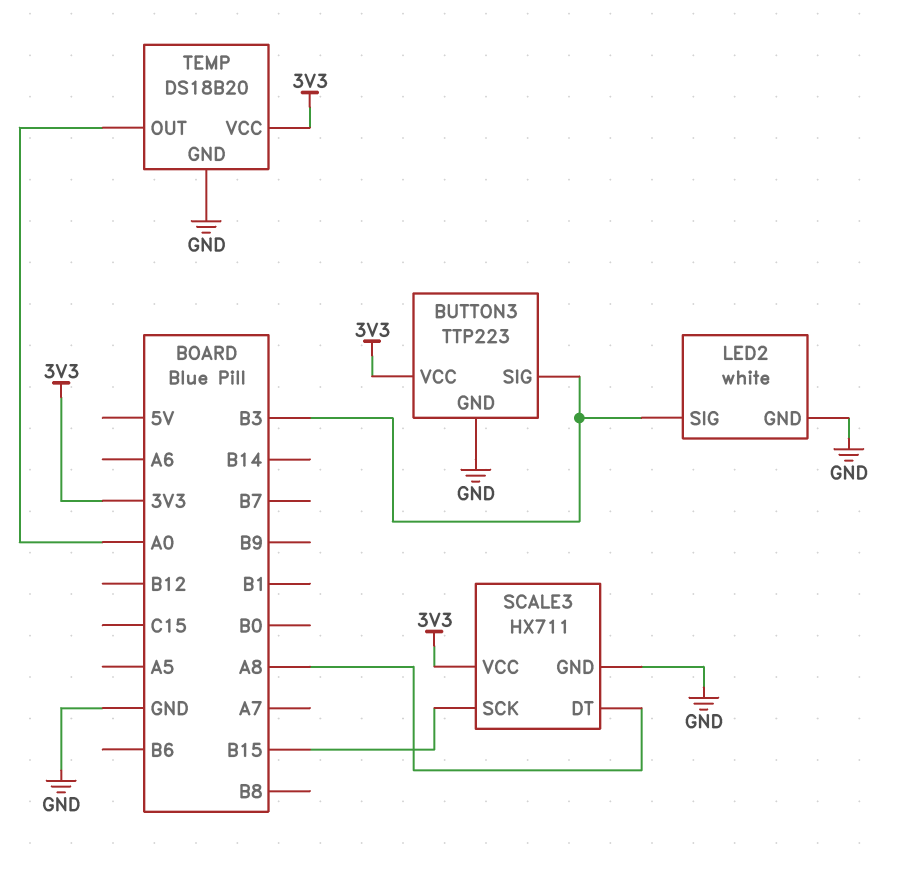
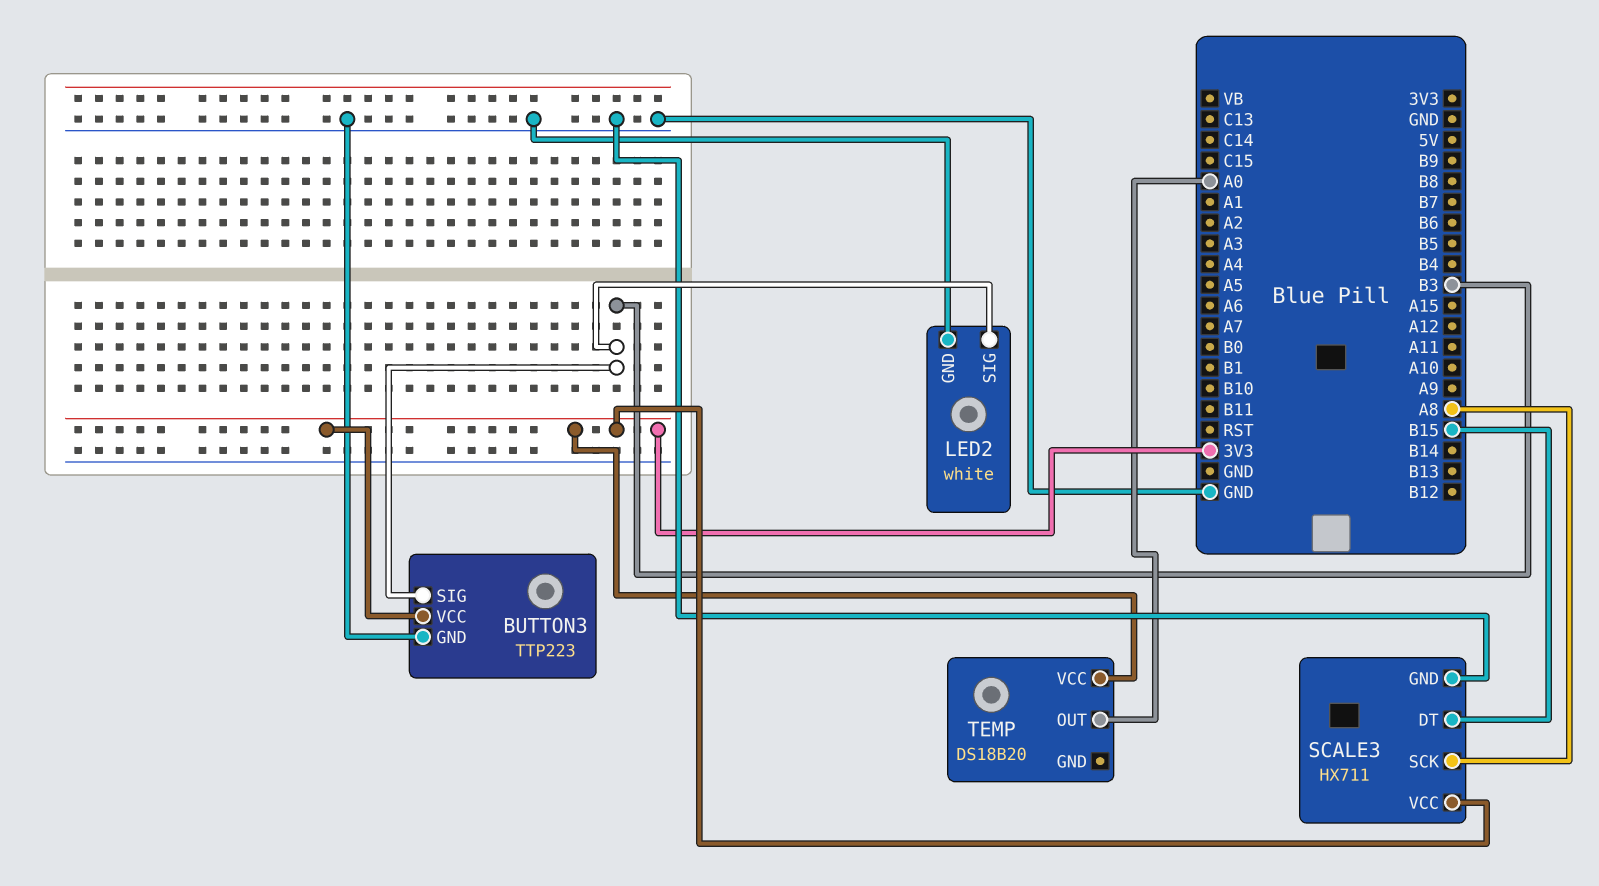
SCALE3 pin DT: A8 -> B15
SCALE3 pin SCK: B15 -> A8
TEMP pin GND: GND -> none

